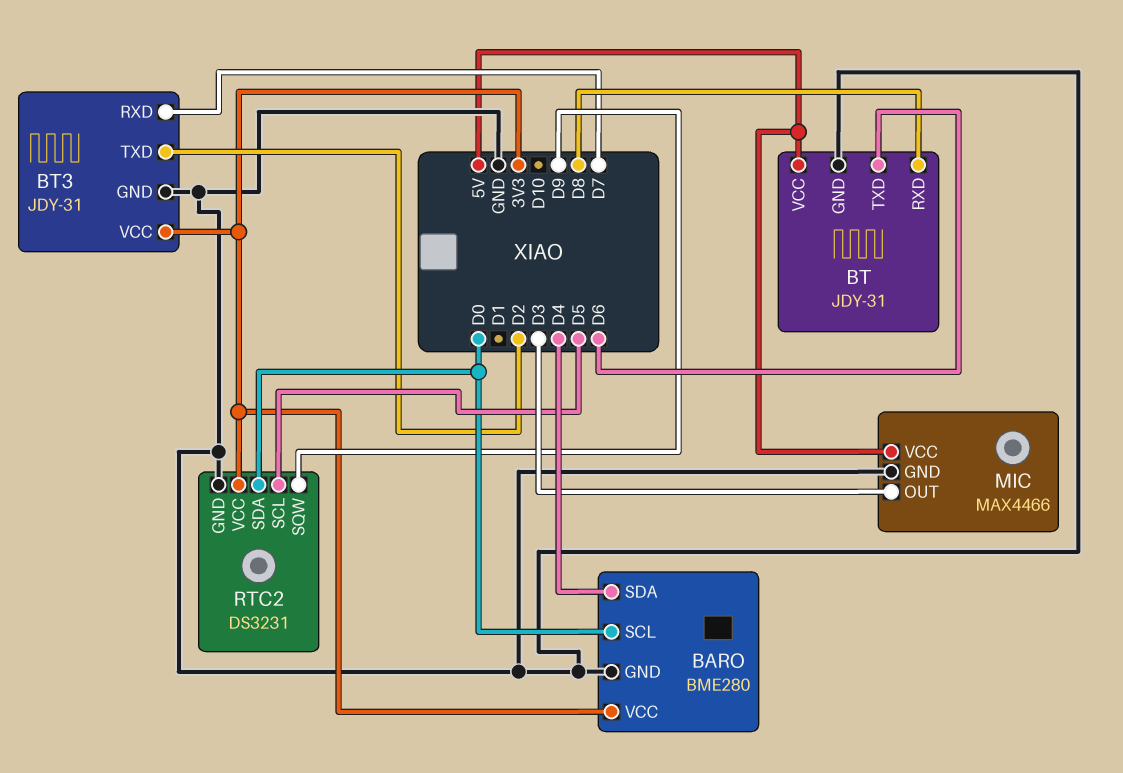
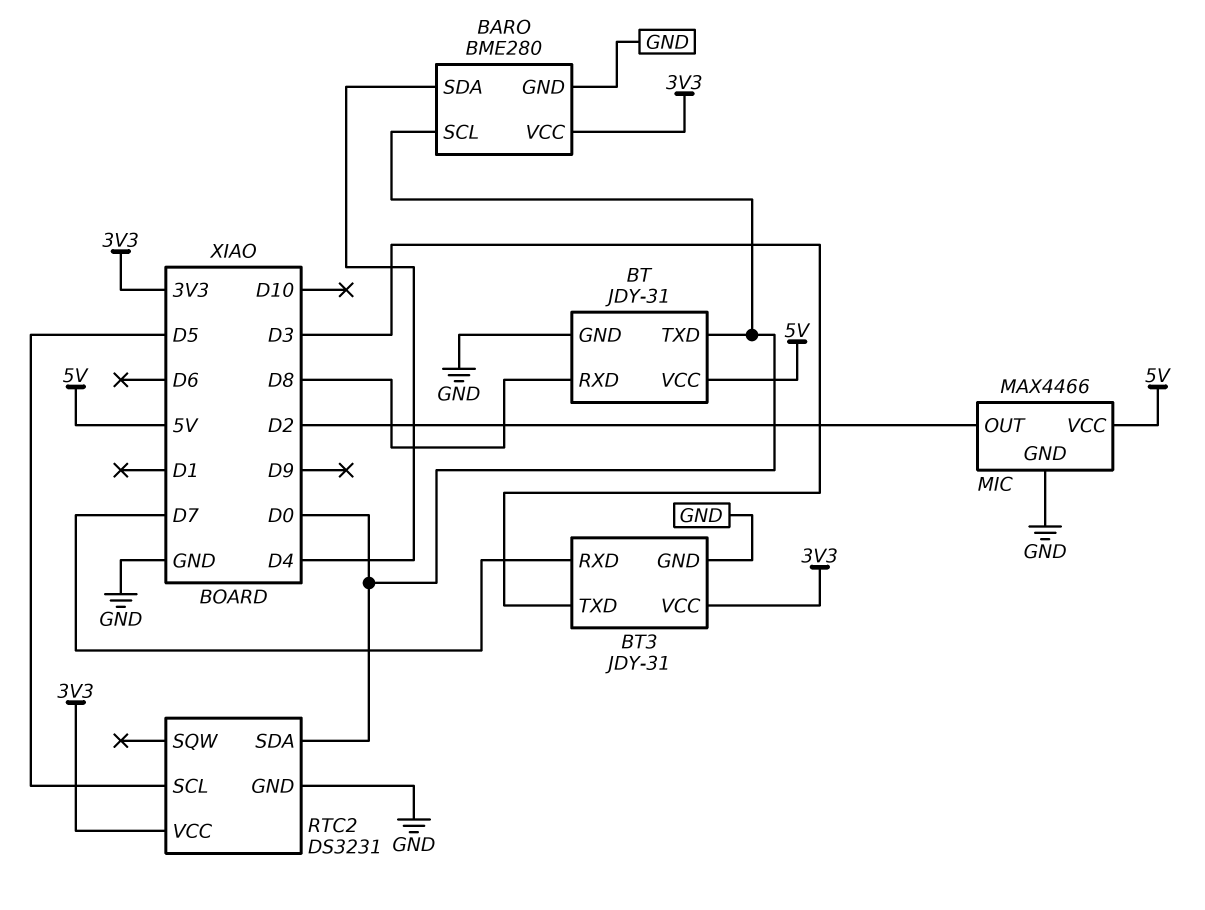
BT pin TXD: D6 -> D0
BT3 pin TXD: D2 -> D3
MIC pin OUT: D3 -> D2
RTC2 pin SQW: D9 -> none

